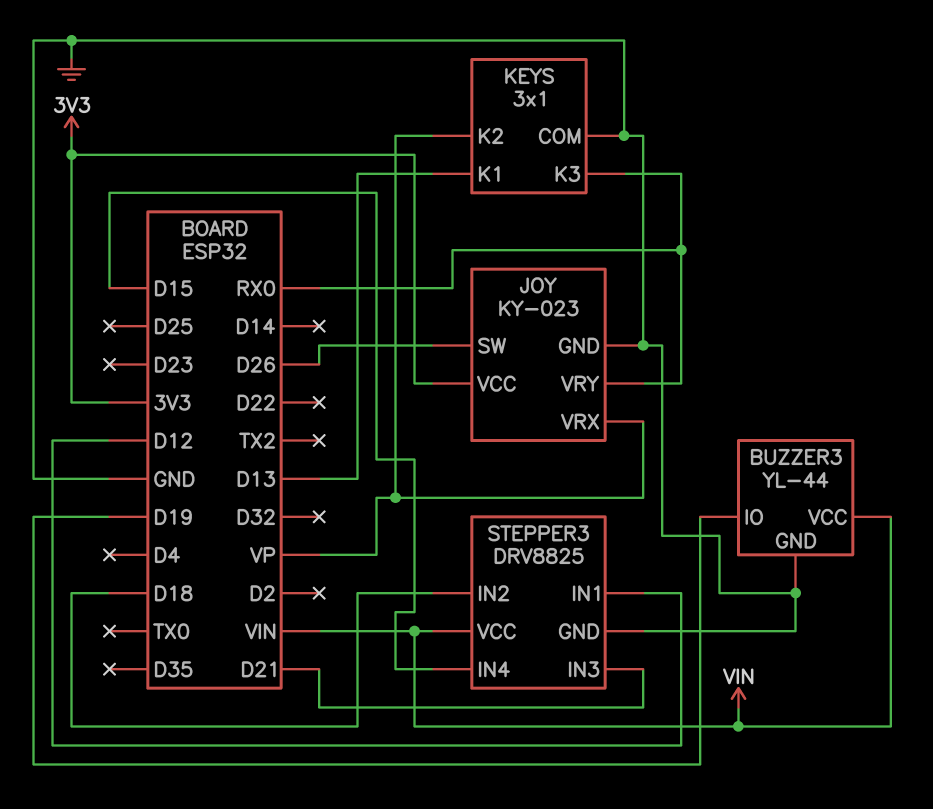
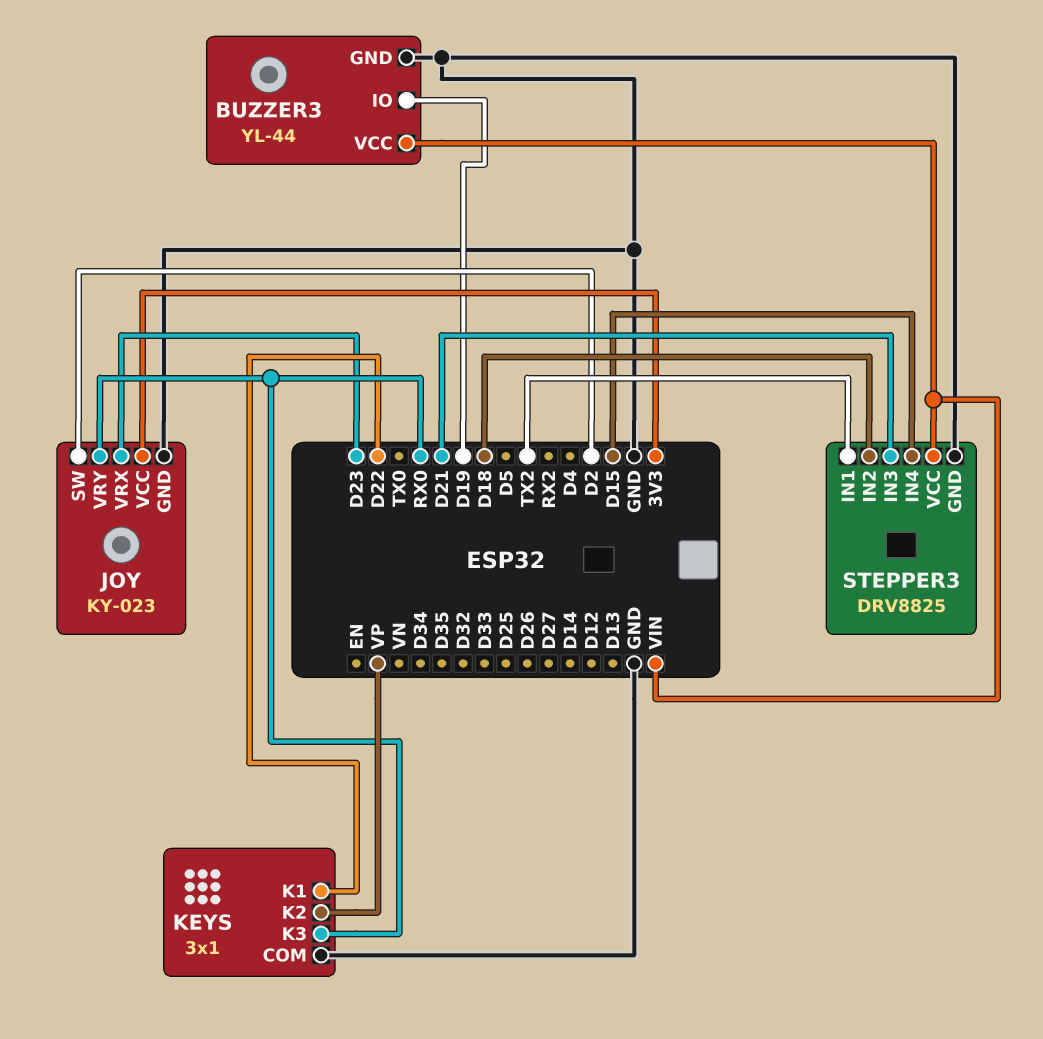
JOY pin SW: D26 -> D2
JOY pin VRX: VP -> D23
KEYS pin K1: D13 -> D22
STEPPER3 pin IN1: D12 -> TX2

